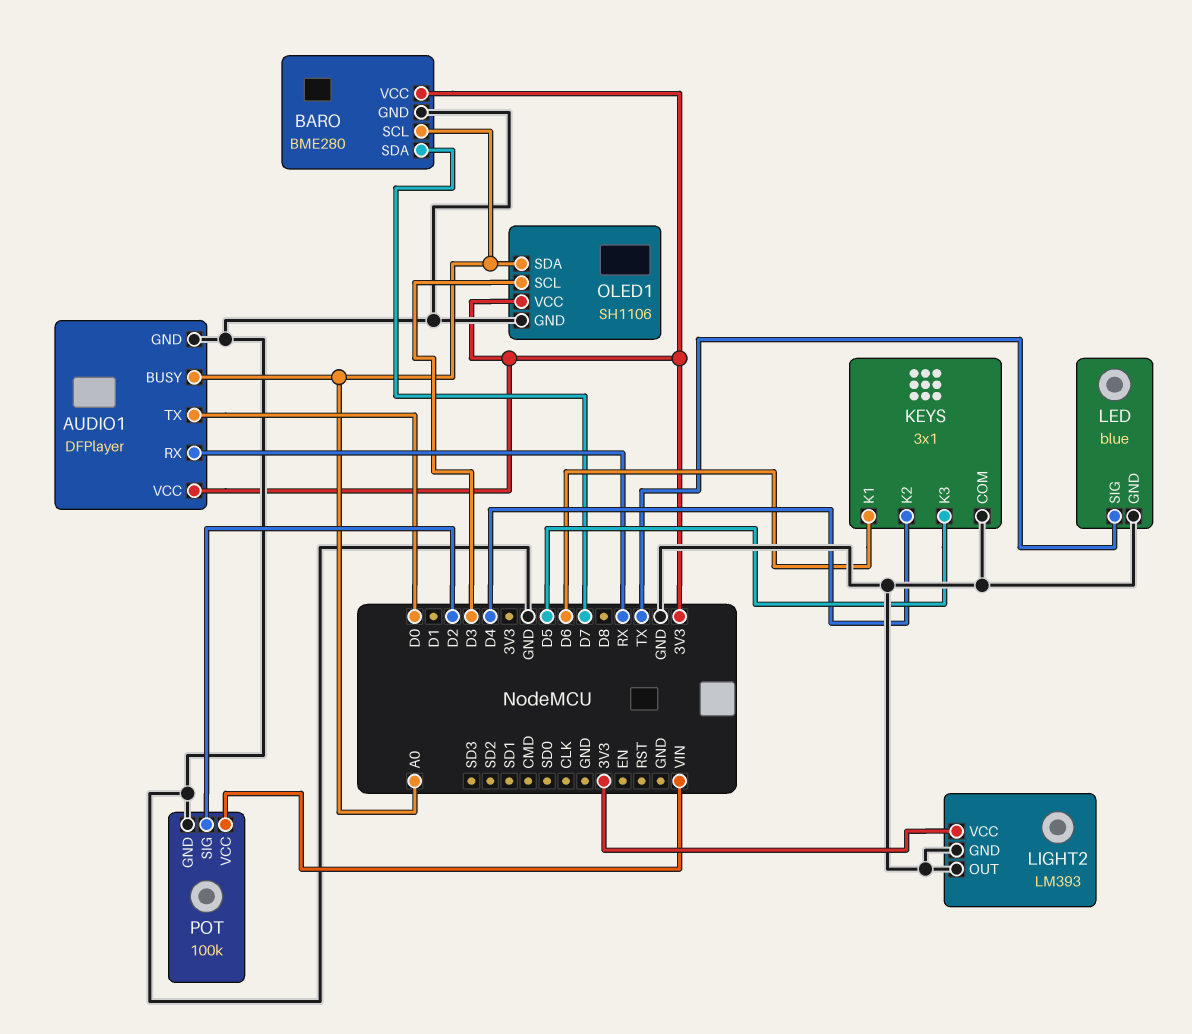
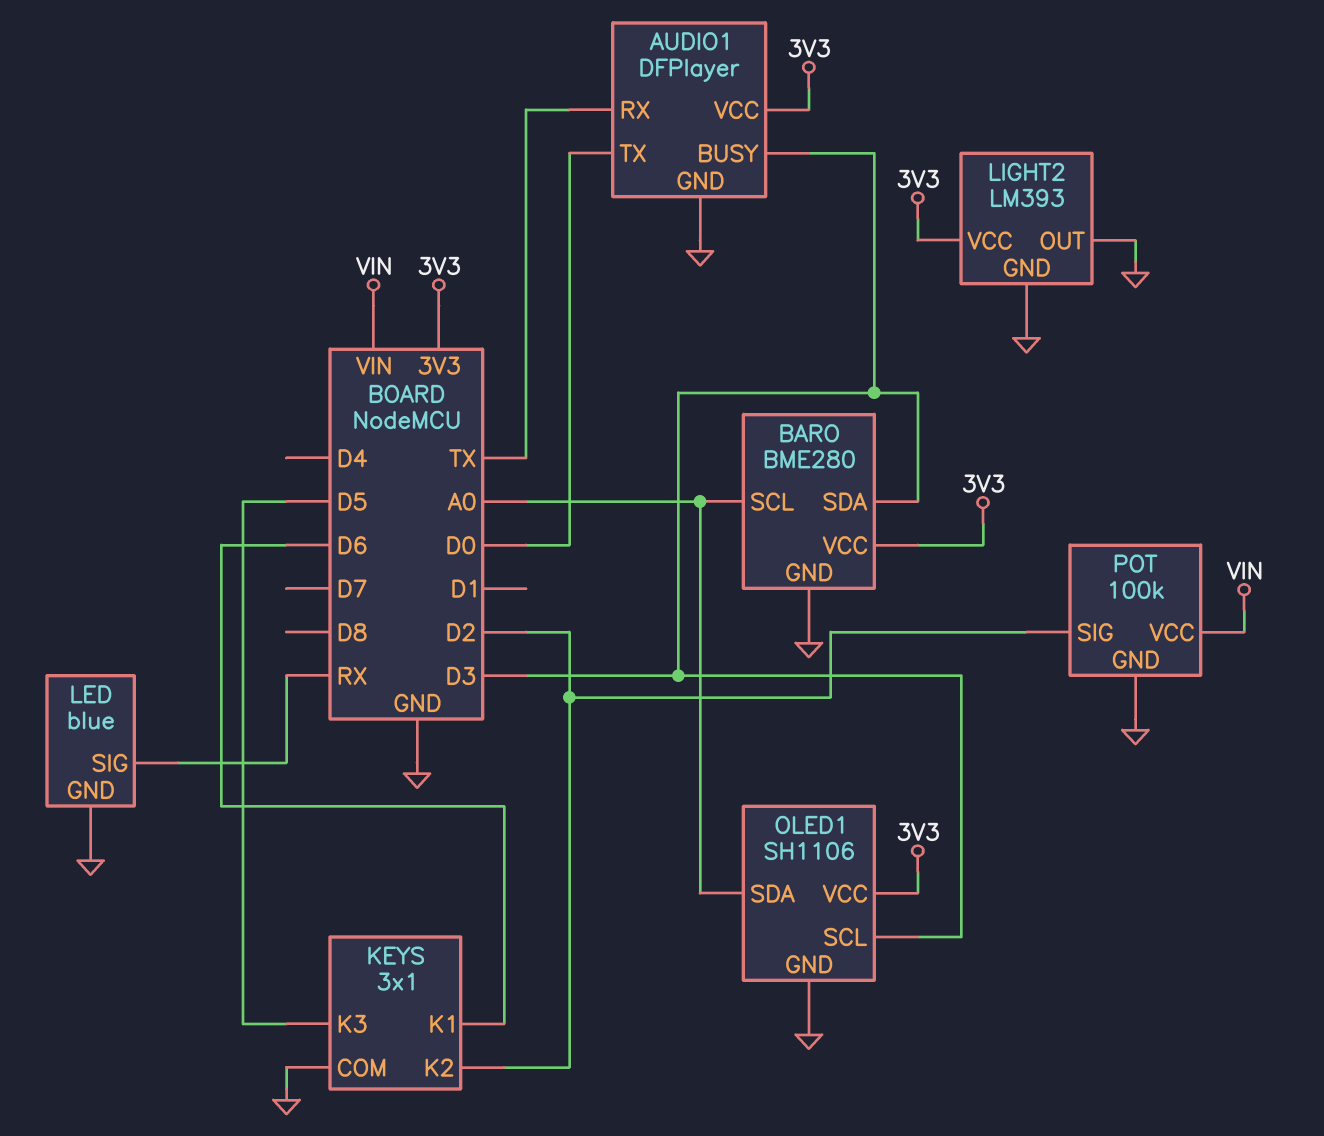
AUDIO1 pin BUSY: A0 -> D3
AUDIO1 pin RX: RX -> TX
BARO pin SDA: D7 -> D3
KEYS pin K2: D4 -> D2
LED pin SIG: TX -> RX

